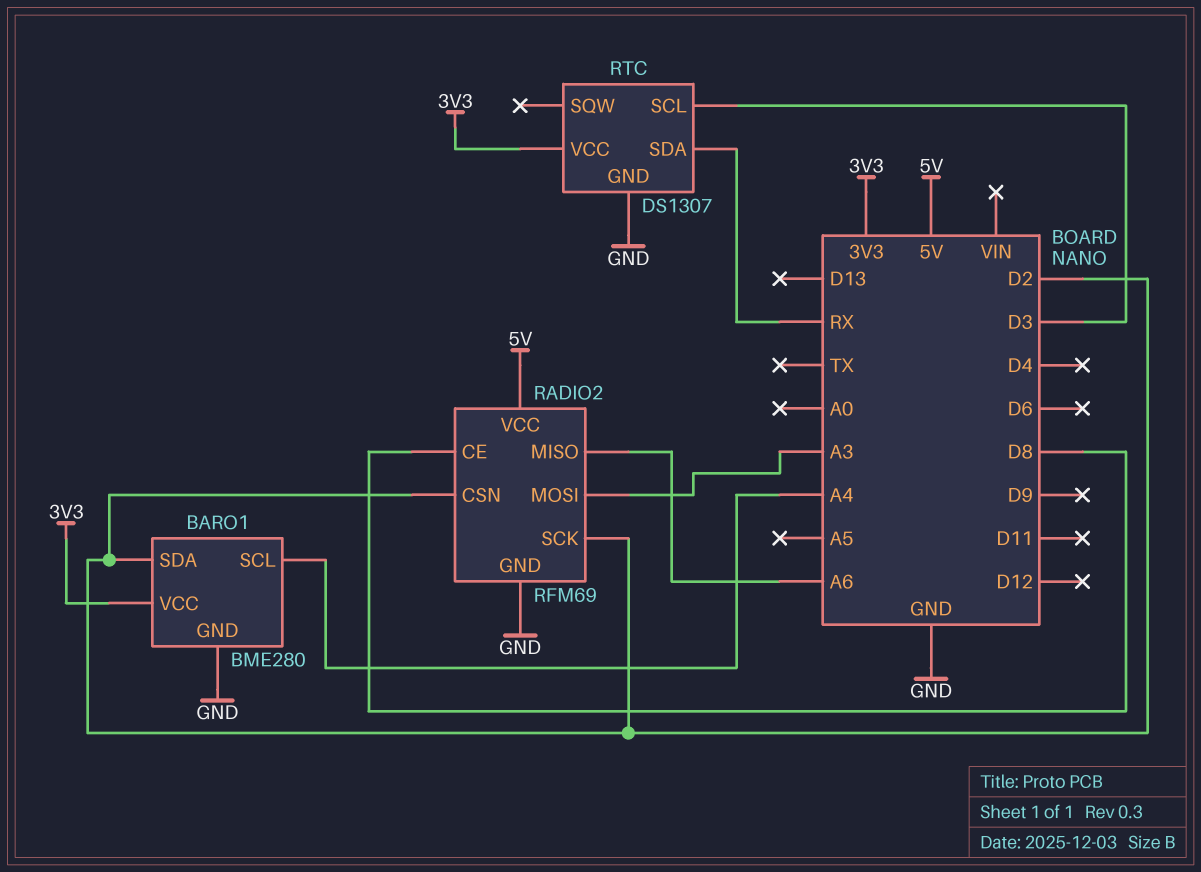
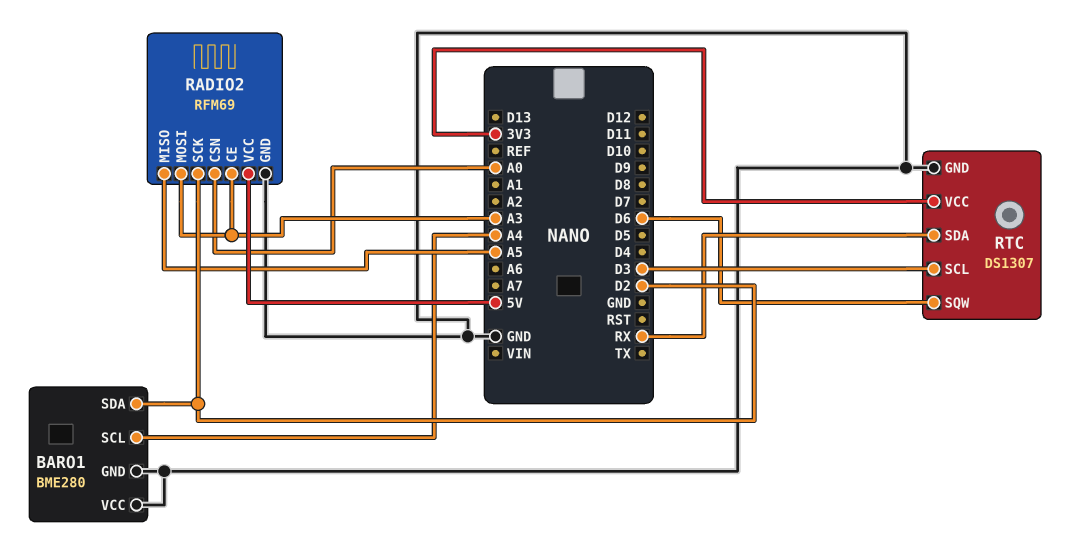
BARO1 pin VCC: 3V3 -> GND
RADIO2 pin CE: D8 -> A3
RADIO2 pin CSN: D2 -> A0
RADIO2 pin MISO: A6 -> A5
RTC pin SQW: none -> D6

